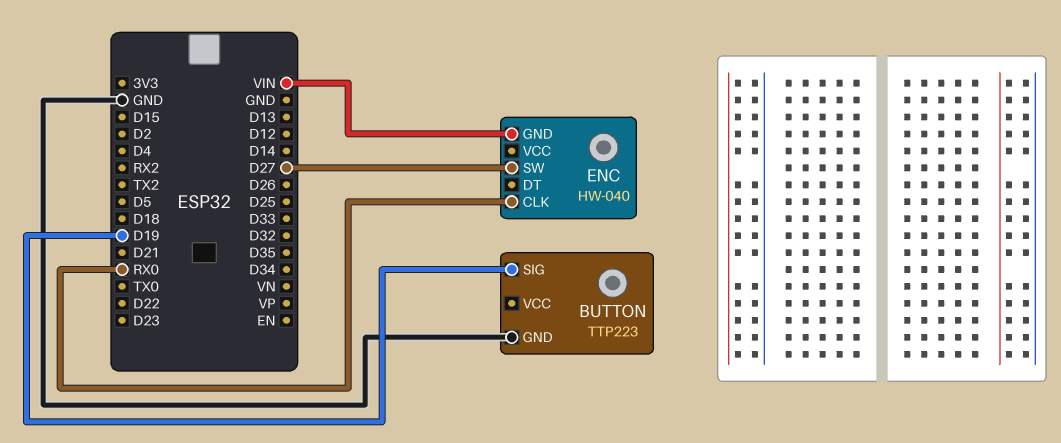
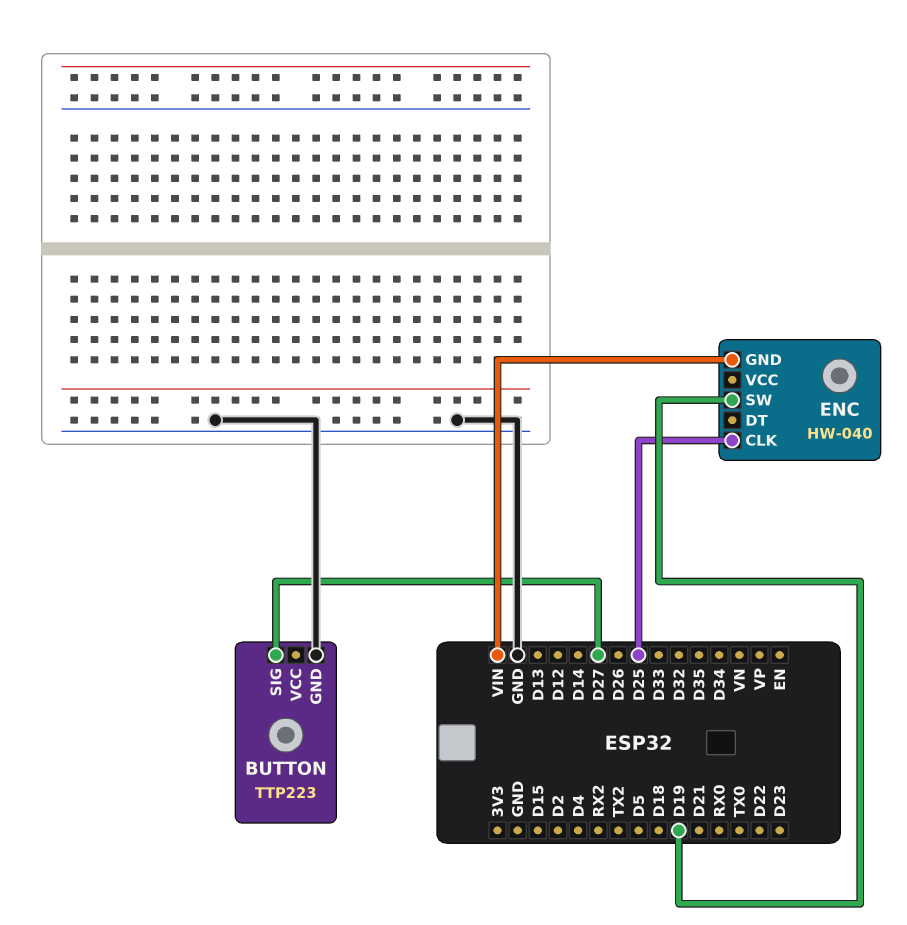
BUTTON pin SIG: D19 -> D27
ENC pin CLK: RX0 -> D25
ENC pin SW: D27 -> D19

